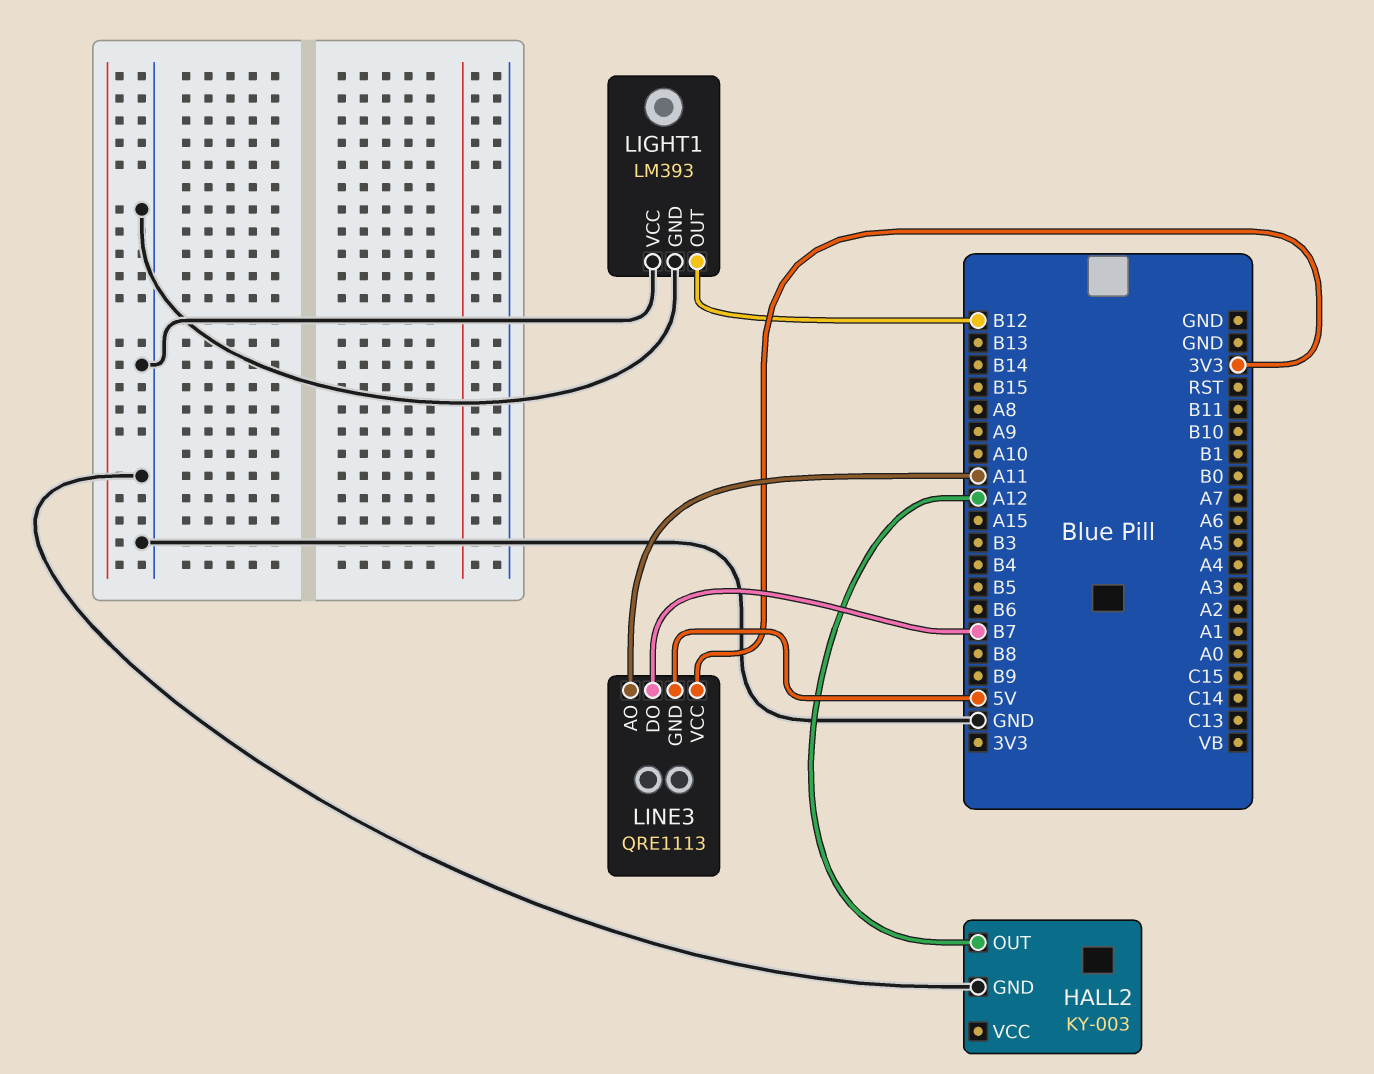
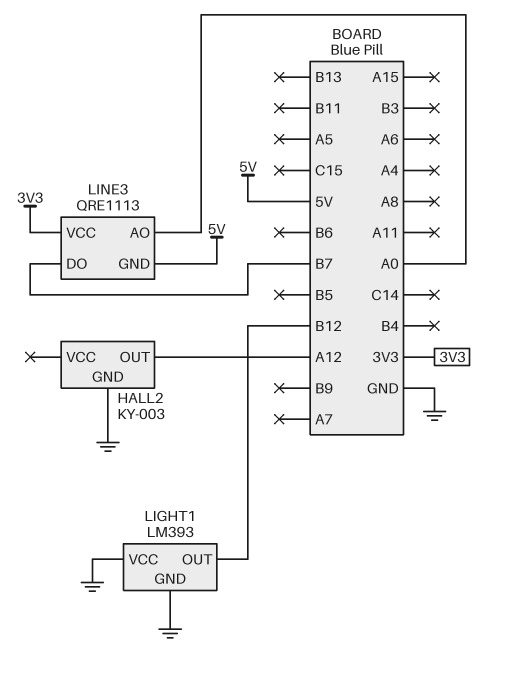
LINE3 pin AO: A11 -> A0

